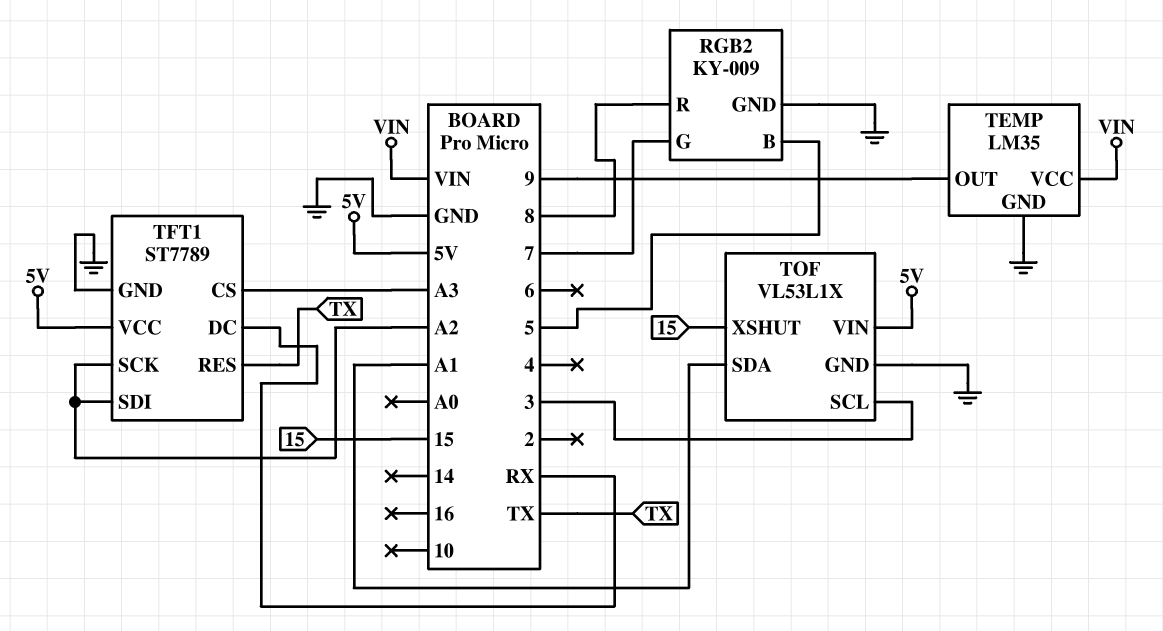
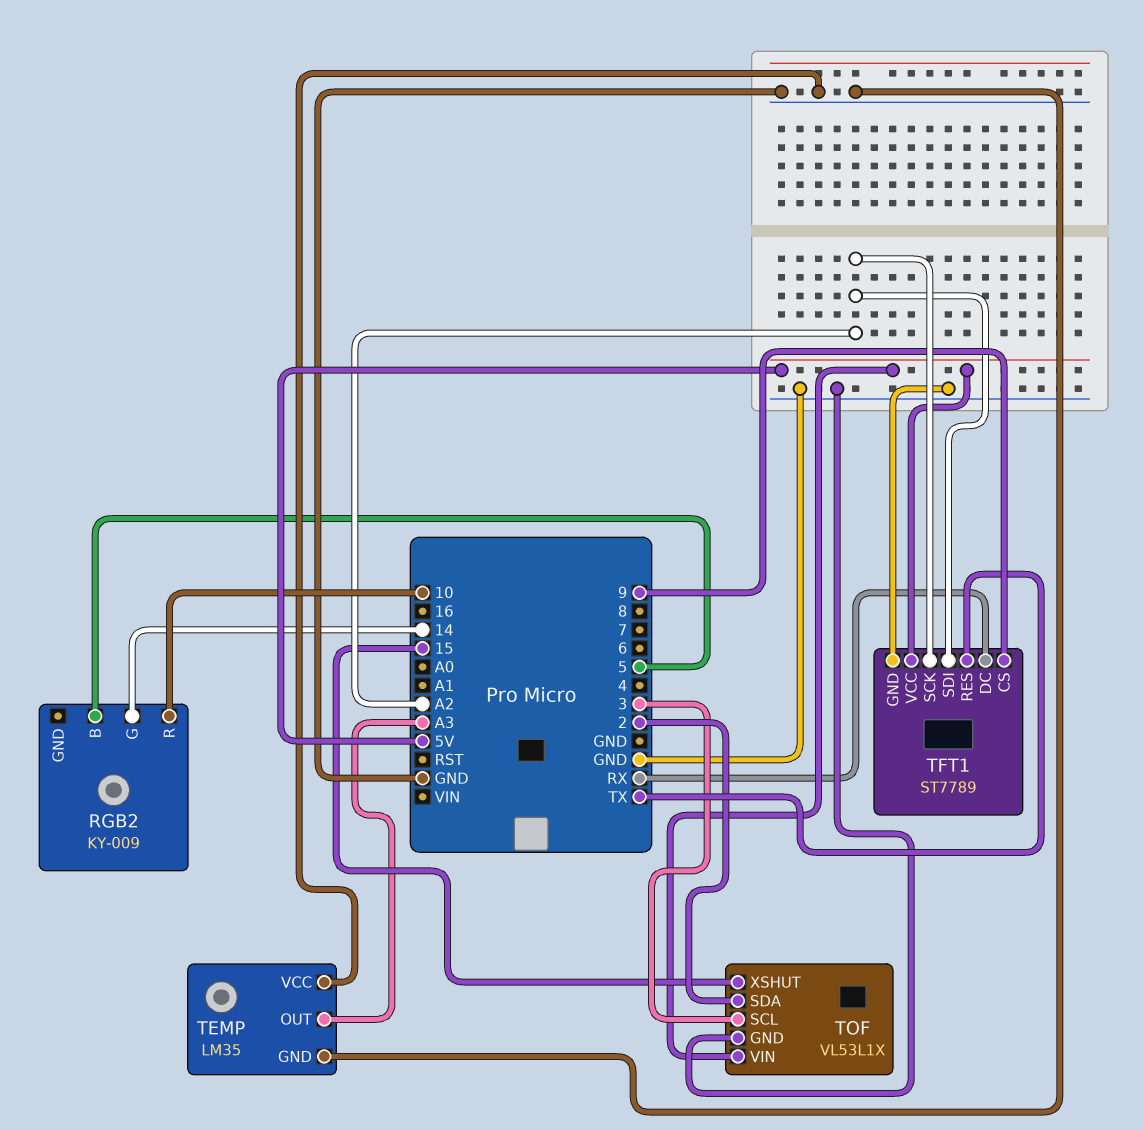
RGB2 pin G: 7 -> 14
RGB2 pin GND: GND -> none
RGB2 pin R: 8 -> 10
TEMP pin OUT: 9 -> A3
TEMP pin VCC: VIN -> GND
TFT1 pin CS: A3 -> 9
TOF pin SDA: A1 -> 2

